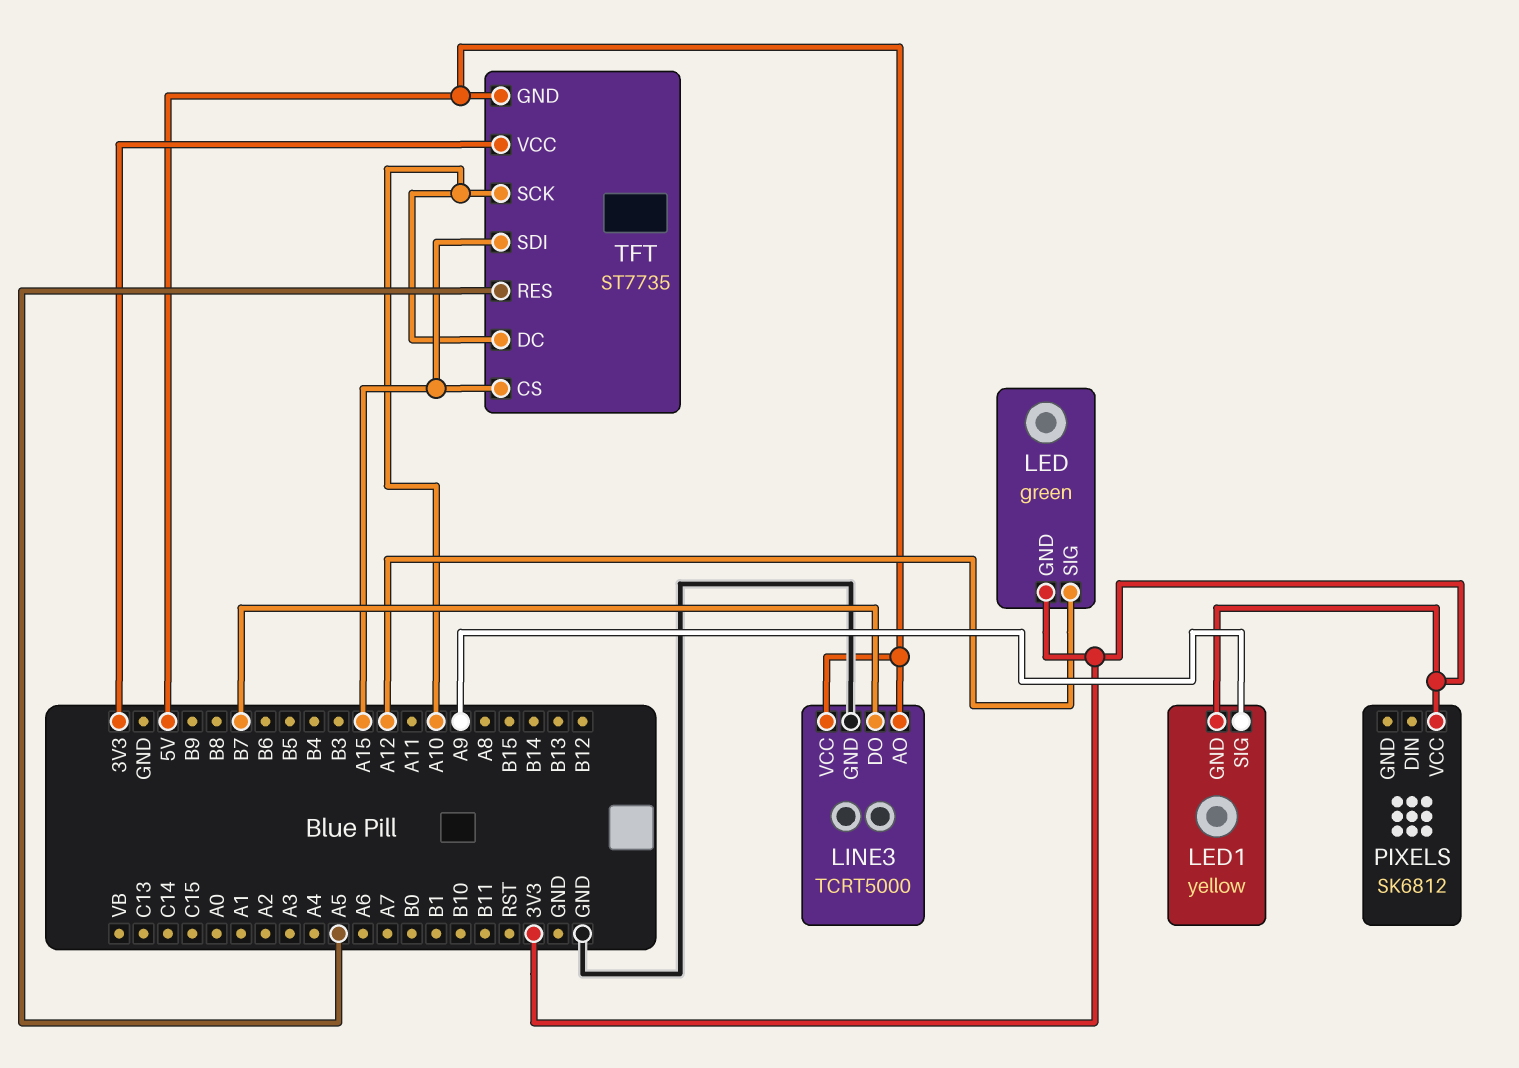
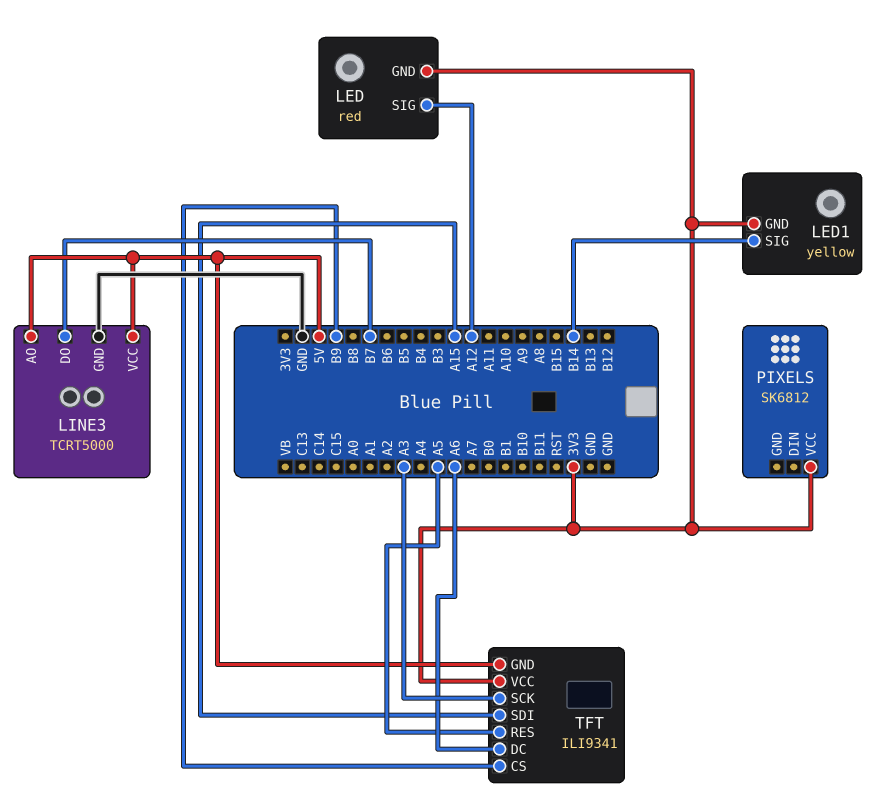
LED: green -> red
LED1 pin SIG: A9 -> B14
TFT: ST7735 -> ILI9341
TFT pin CS: A15 -> B9
TFT pin DC: A10 -> A6
TFT pin SCK: A10 -> A3

